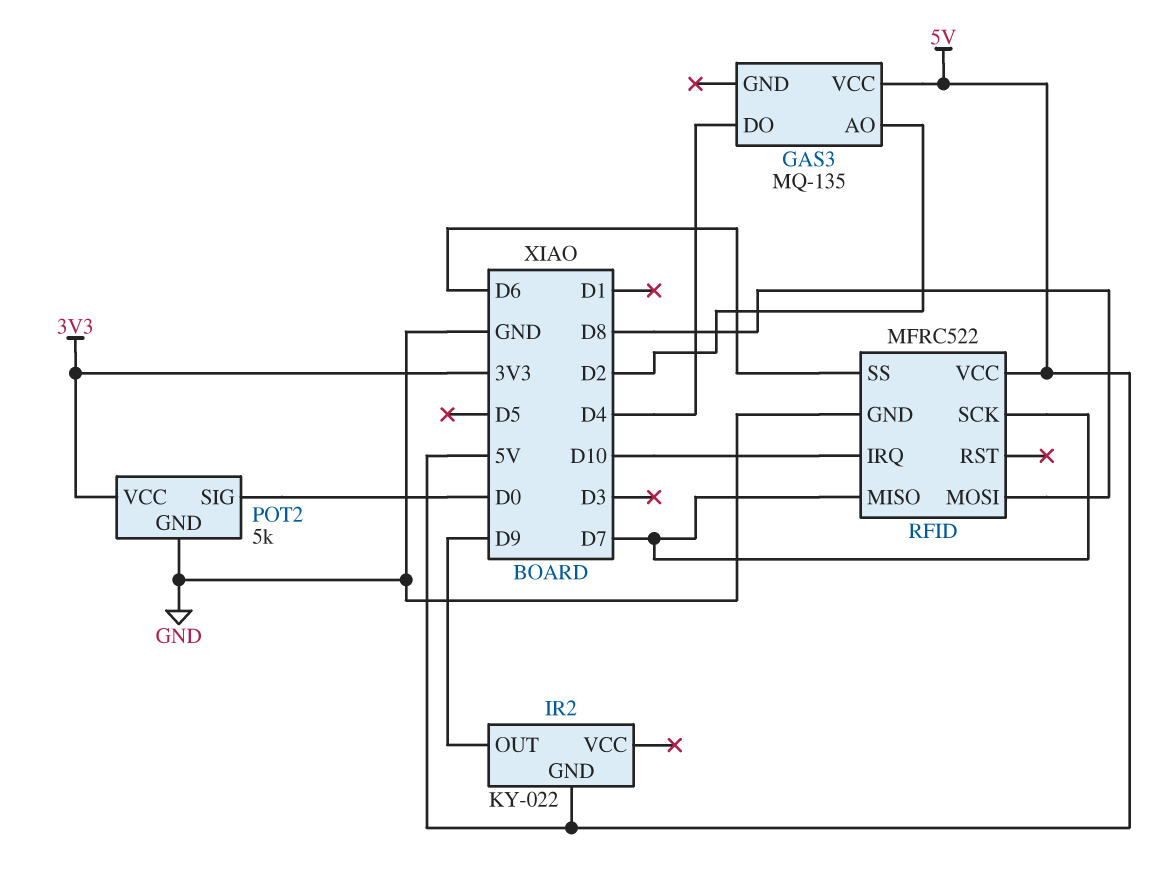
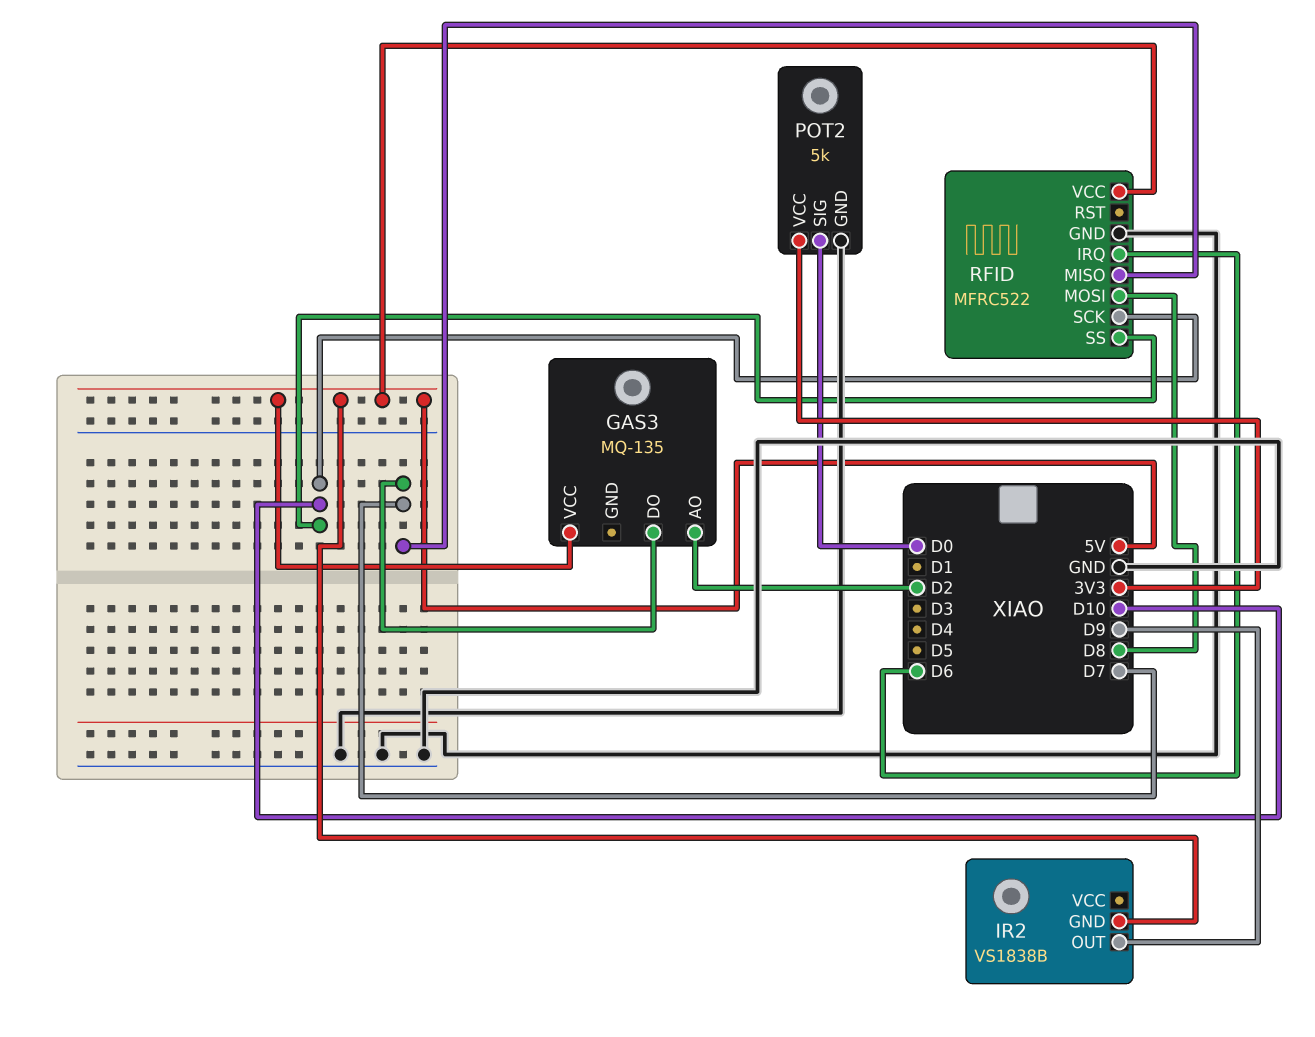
GAS3 pin DO: D4 -> D7
IR2: KY-022 -> VS1838B
RFID pin IRQ: D10 -> D6
RFID pin SCK: D7 -> D10
RFID pin SS: D6 -> D10

